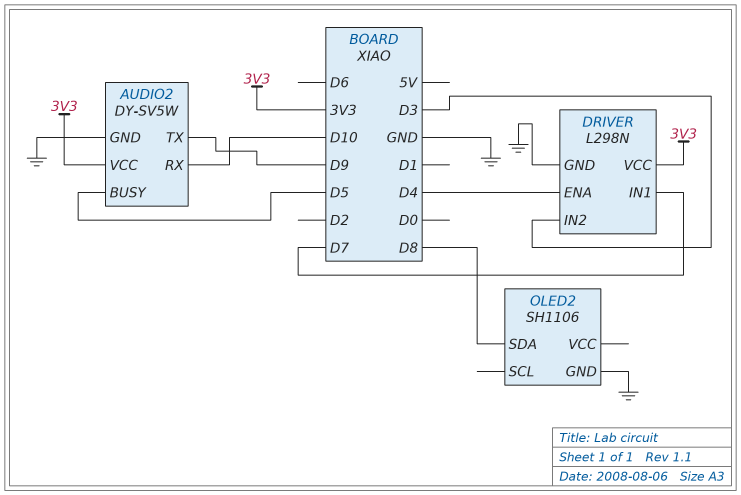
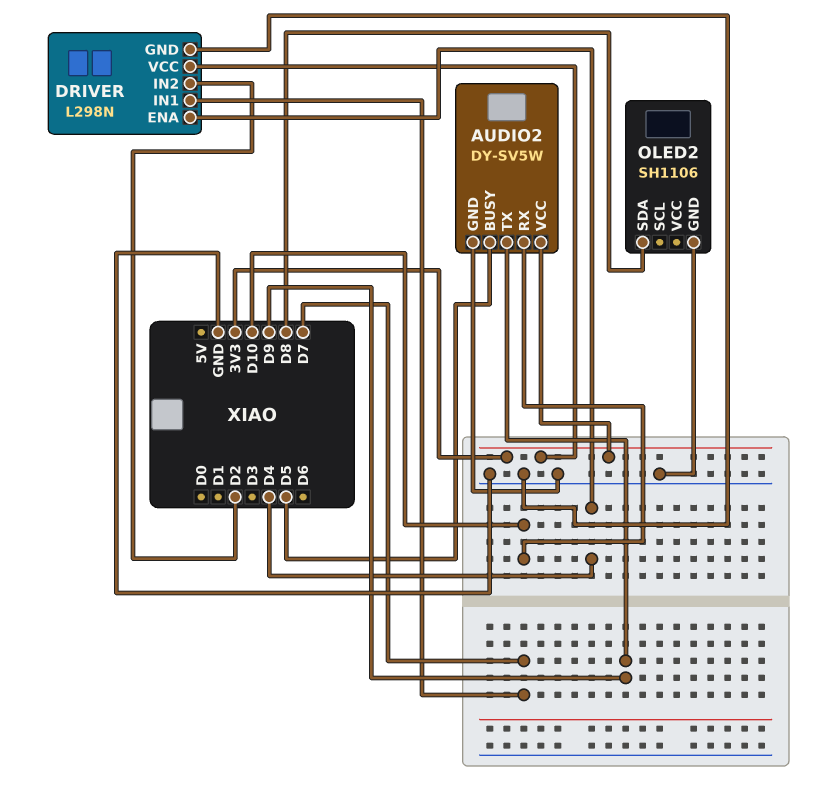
DRIVER pin IN2: D3 -> D2

